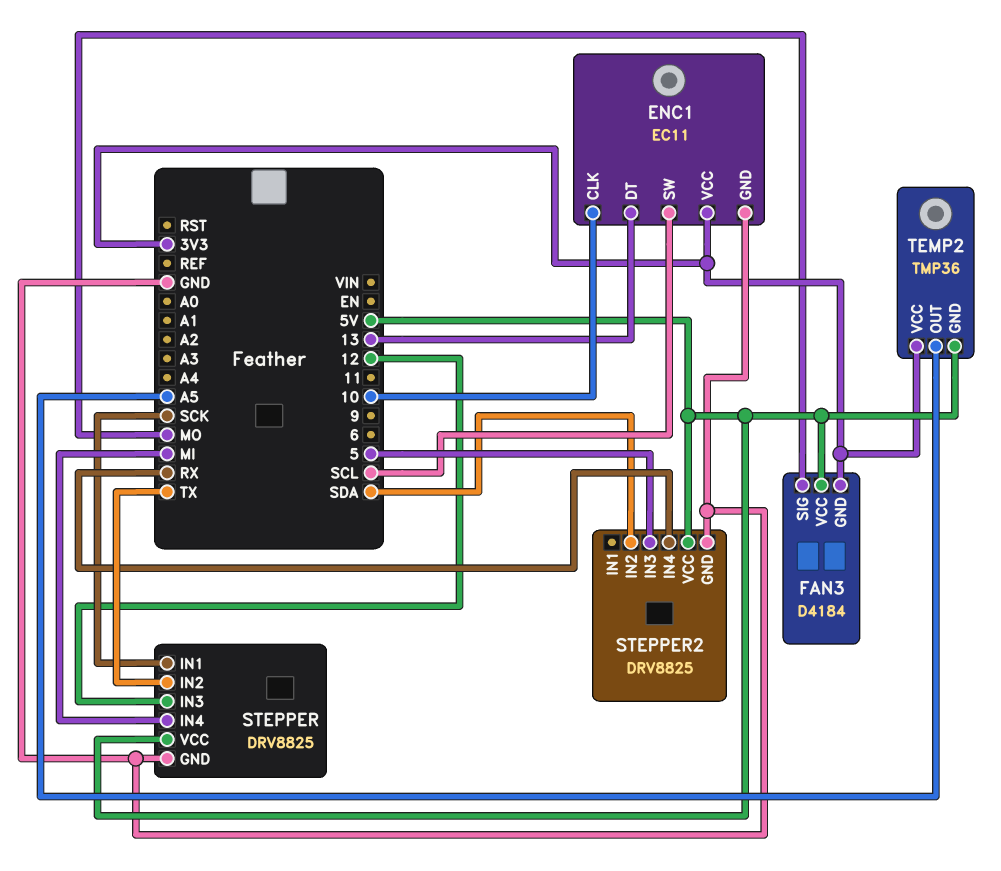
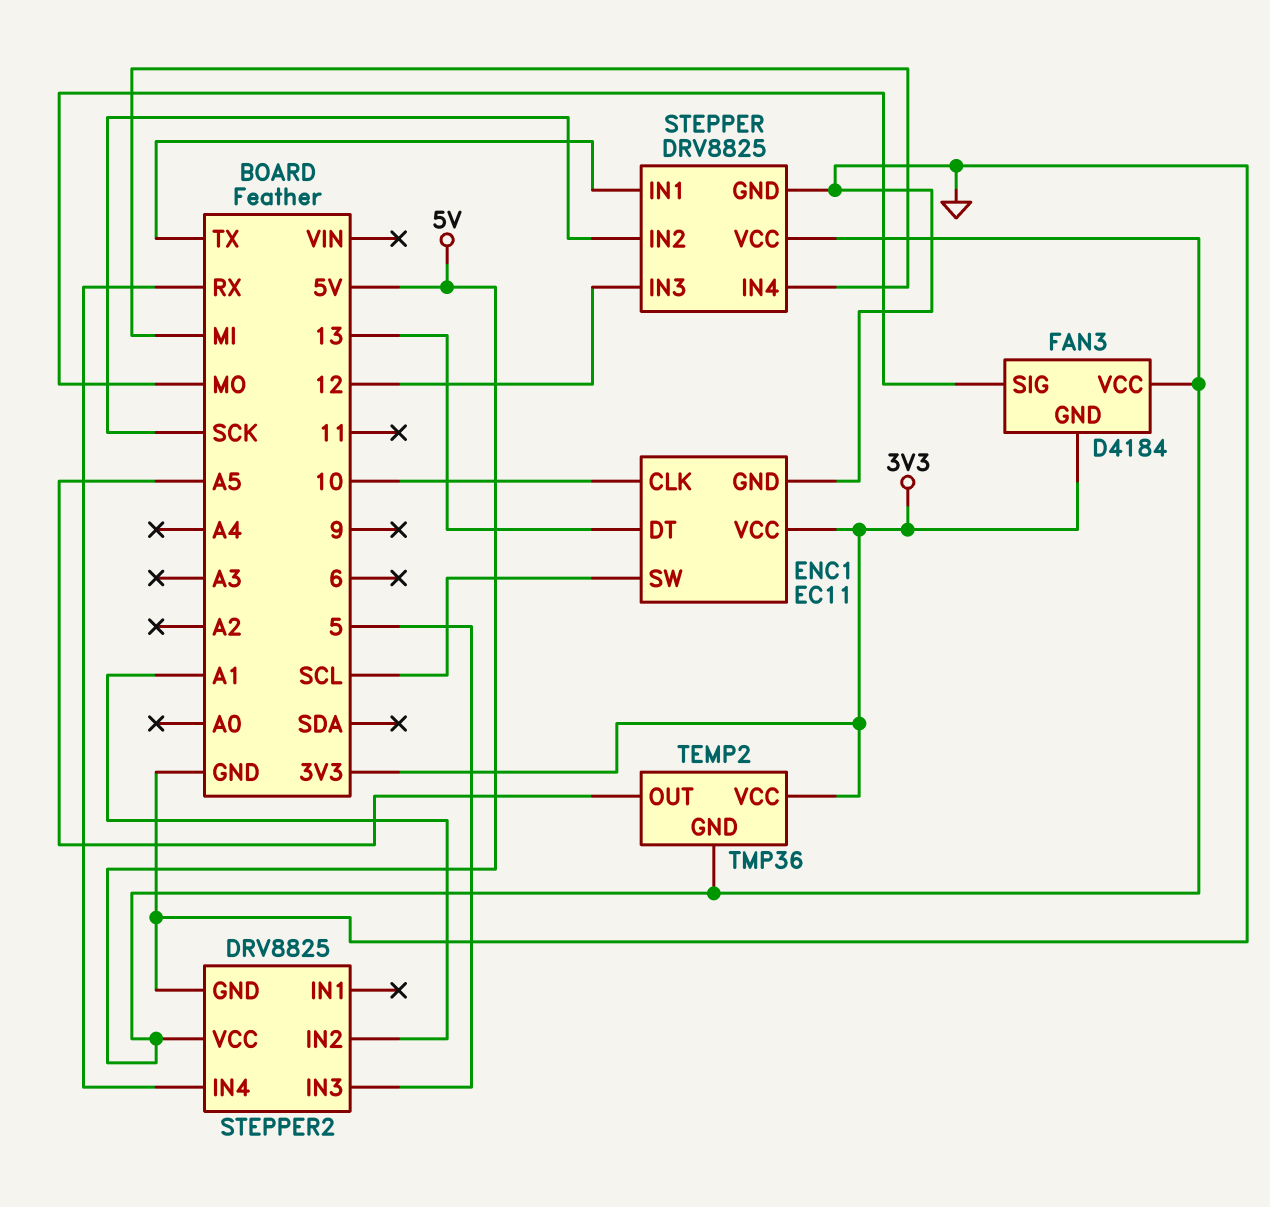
STEPPER pin IN1: SCK -> TX
STEPPER pin IN2: TX -> SCK
STEPPER2 pin IN2: SDA -> A1

